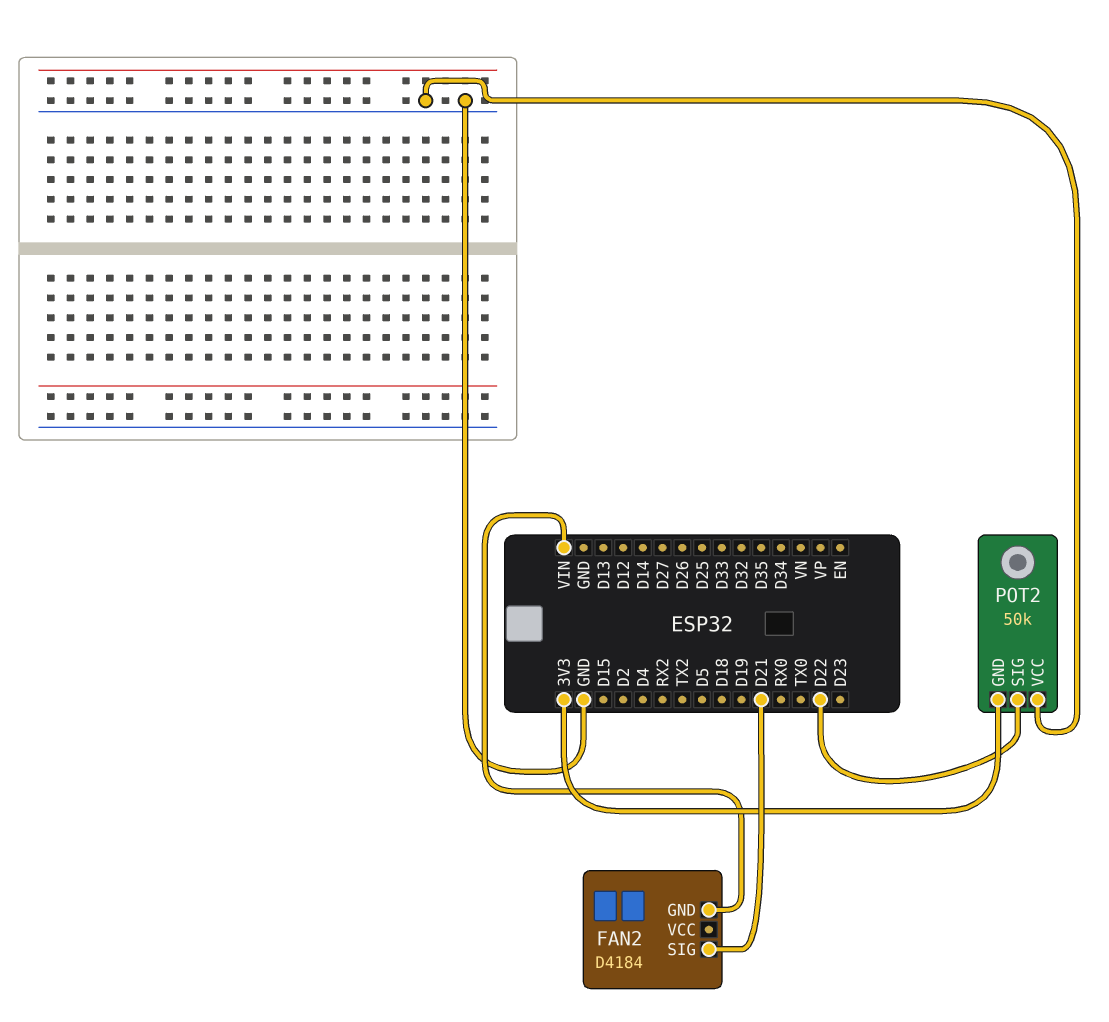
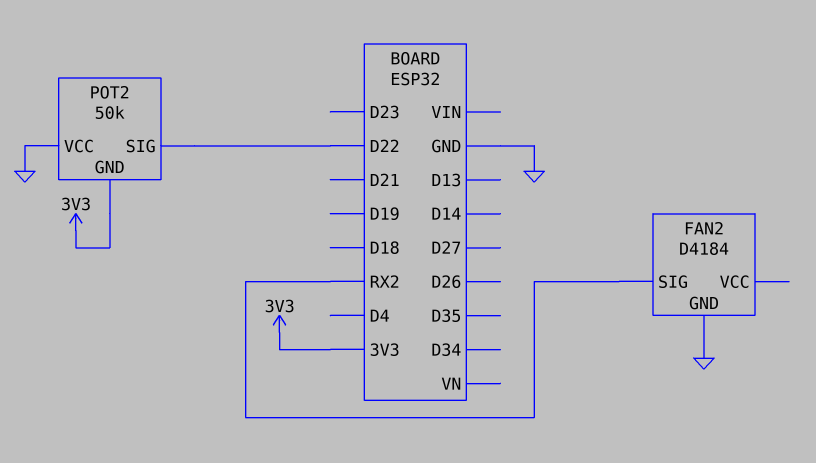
FAN2 pin GND: VIN -> GND
FAN2 pin SIG: D21 -> RX2

